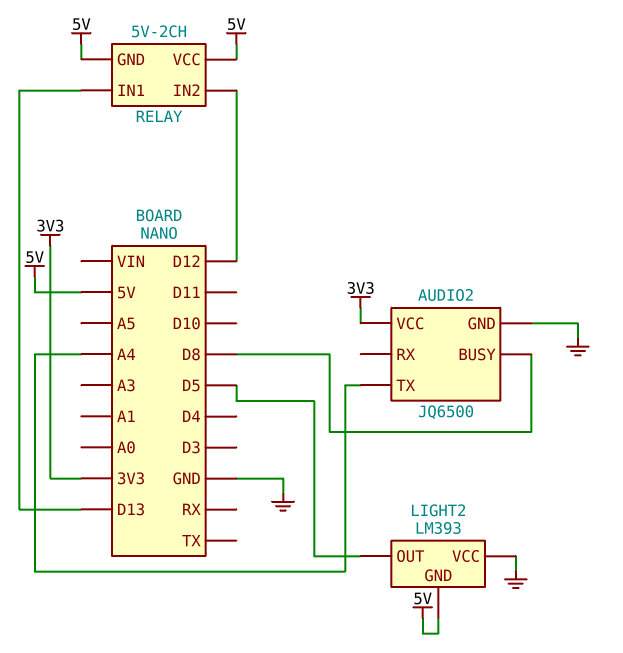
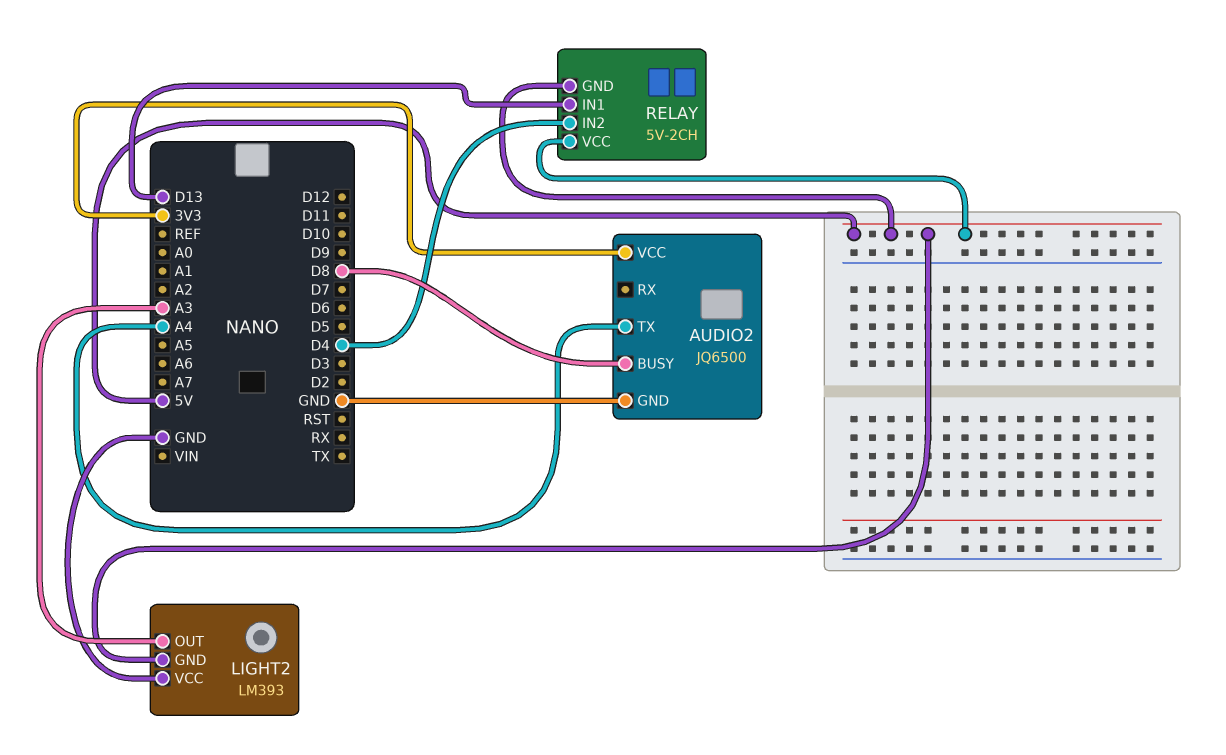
LIGHT2 pin OUT: D5 -> A3
RELAY pin IN2: D12 -> D4

